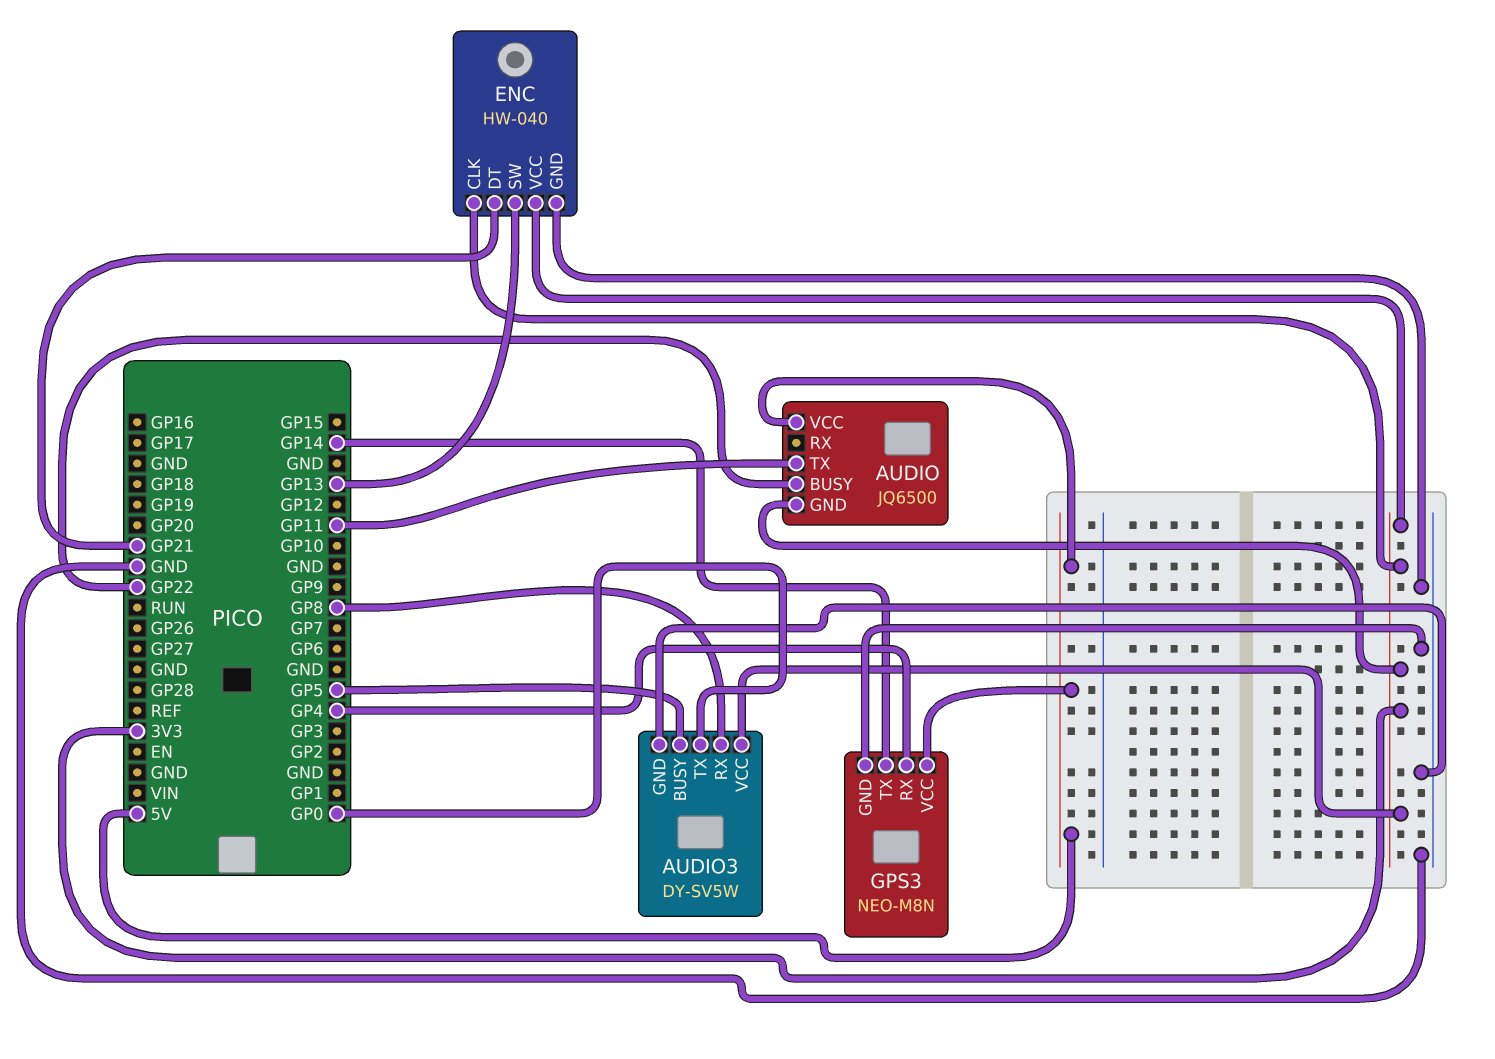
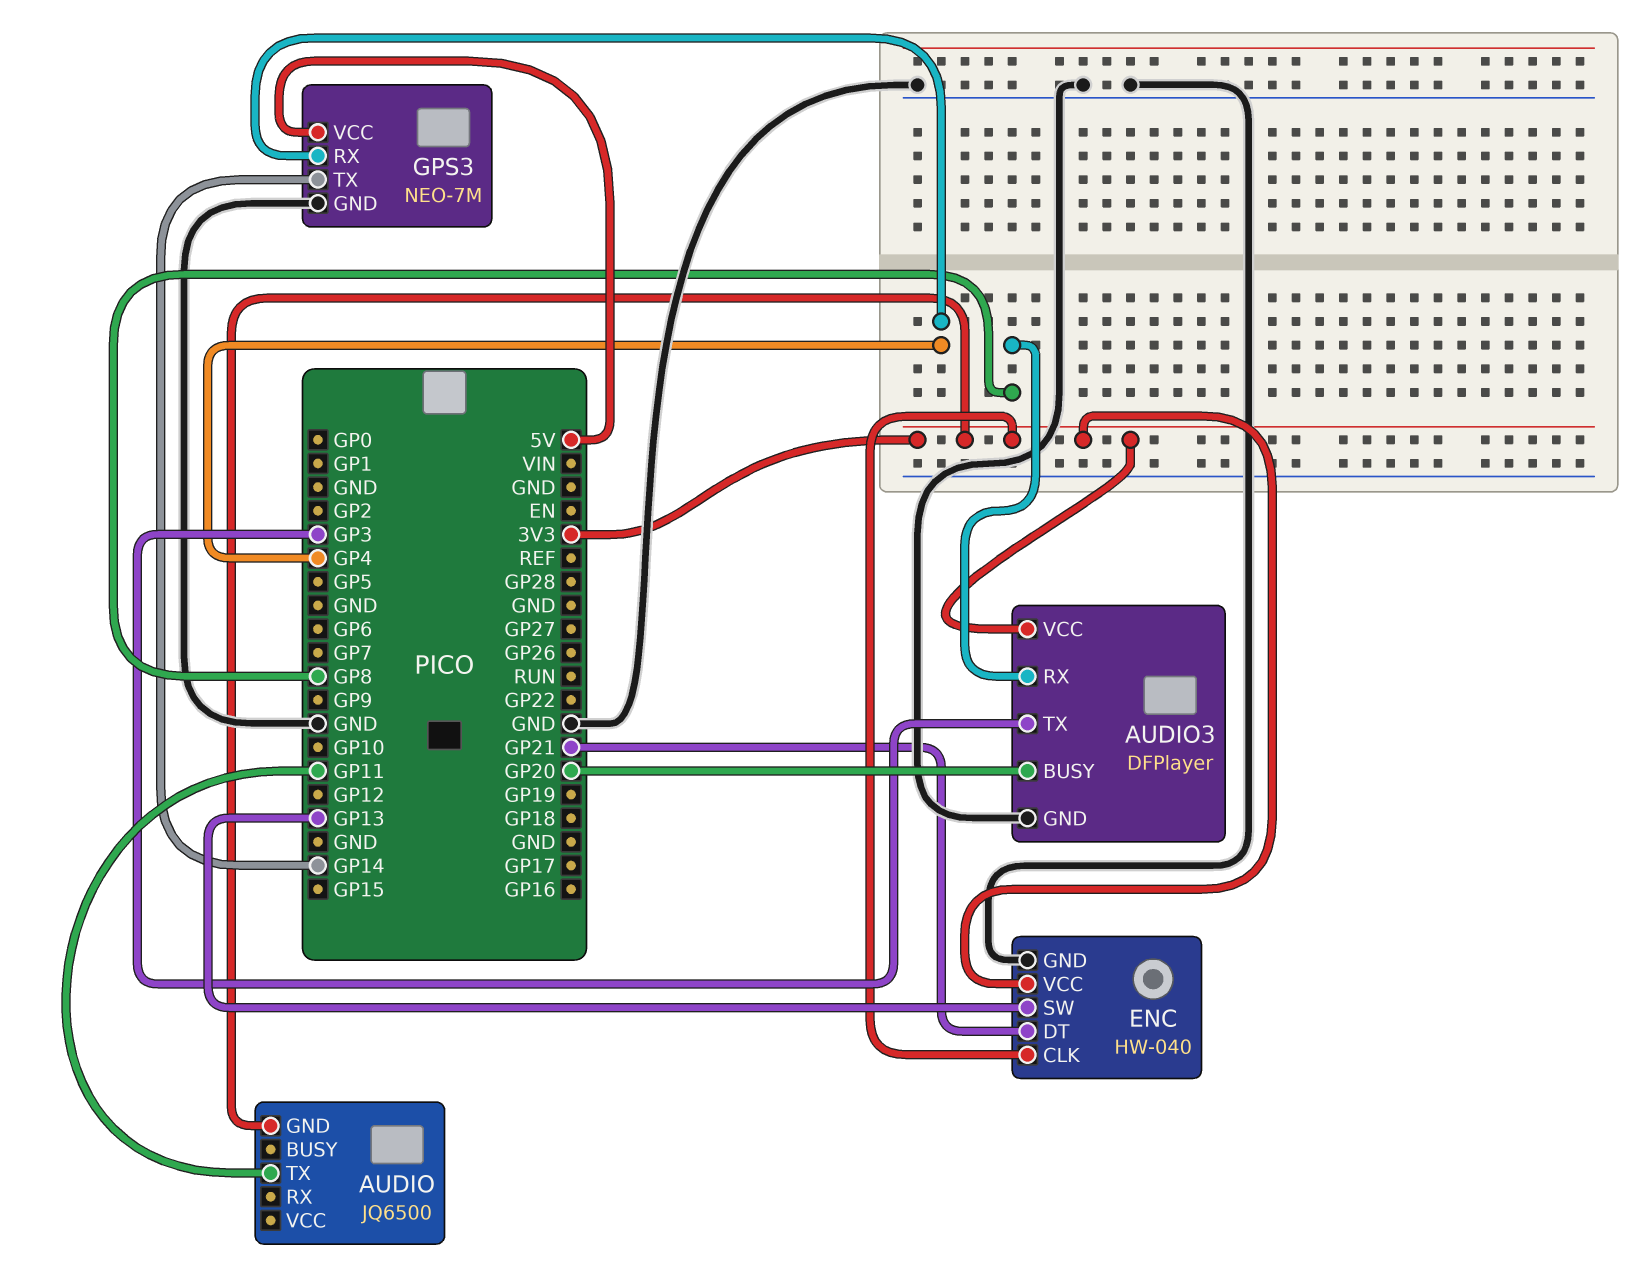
AUDIO pin BUSY: GP22 -> none
AUDIO pin VCC: 5V -> none
AUDIO3: DY-SV5W -> DFPlayer
AUDIO3 pin BUSY: GP5 -> GP20
AUDIO3 pin TX: GP0 -> GP3
GPS3: NEO-M8N -> NEO-7M

